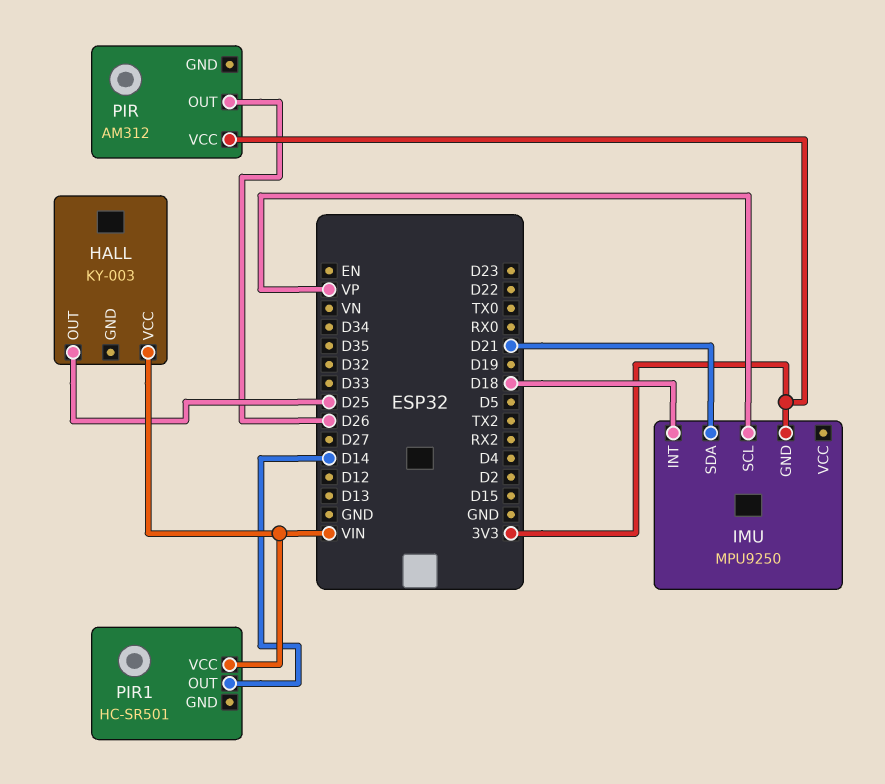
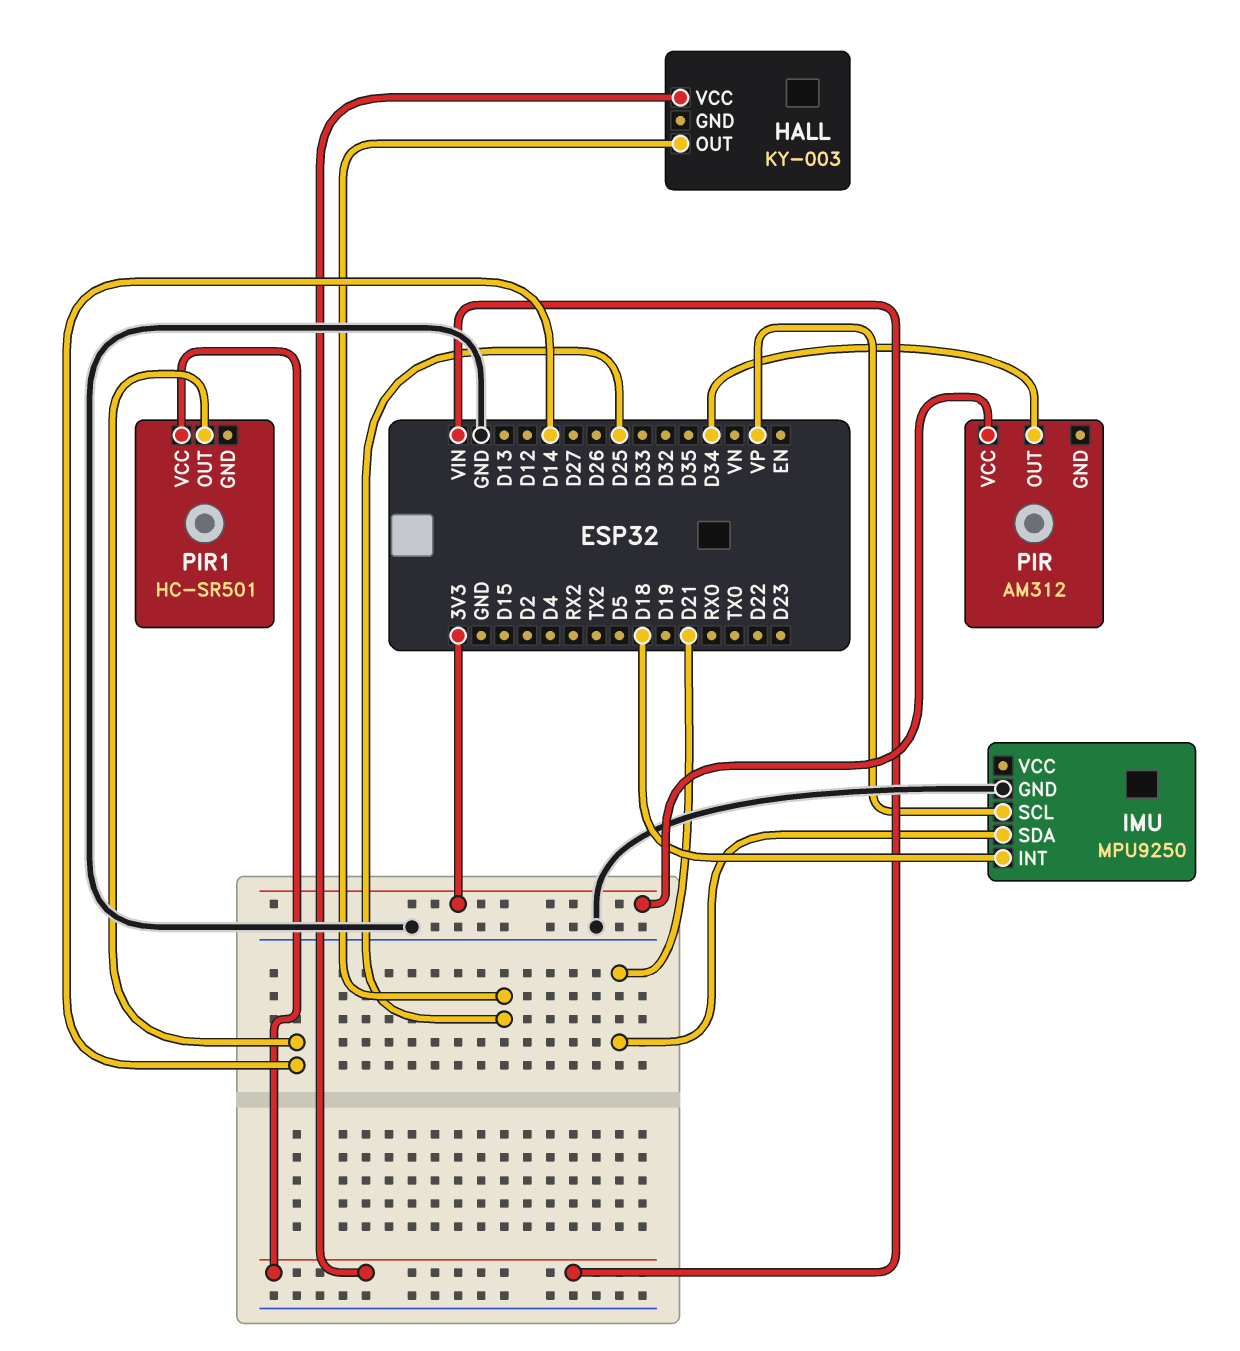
IMU pin GND: 3V3 -> GND
PIR pin OUT: D26 -> D34

